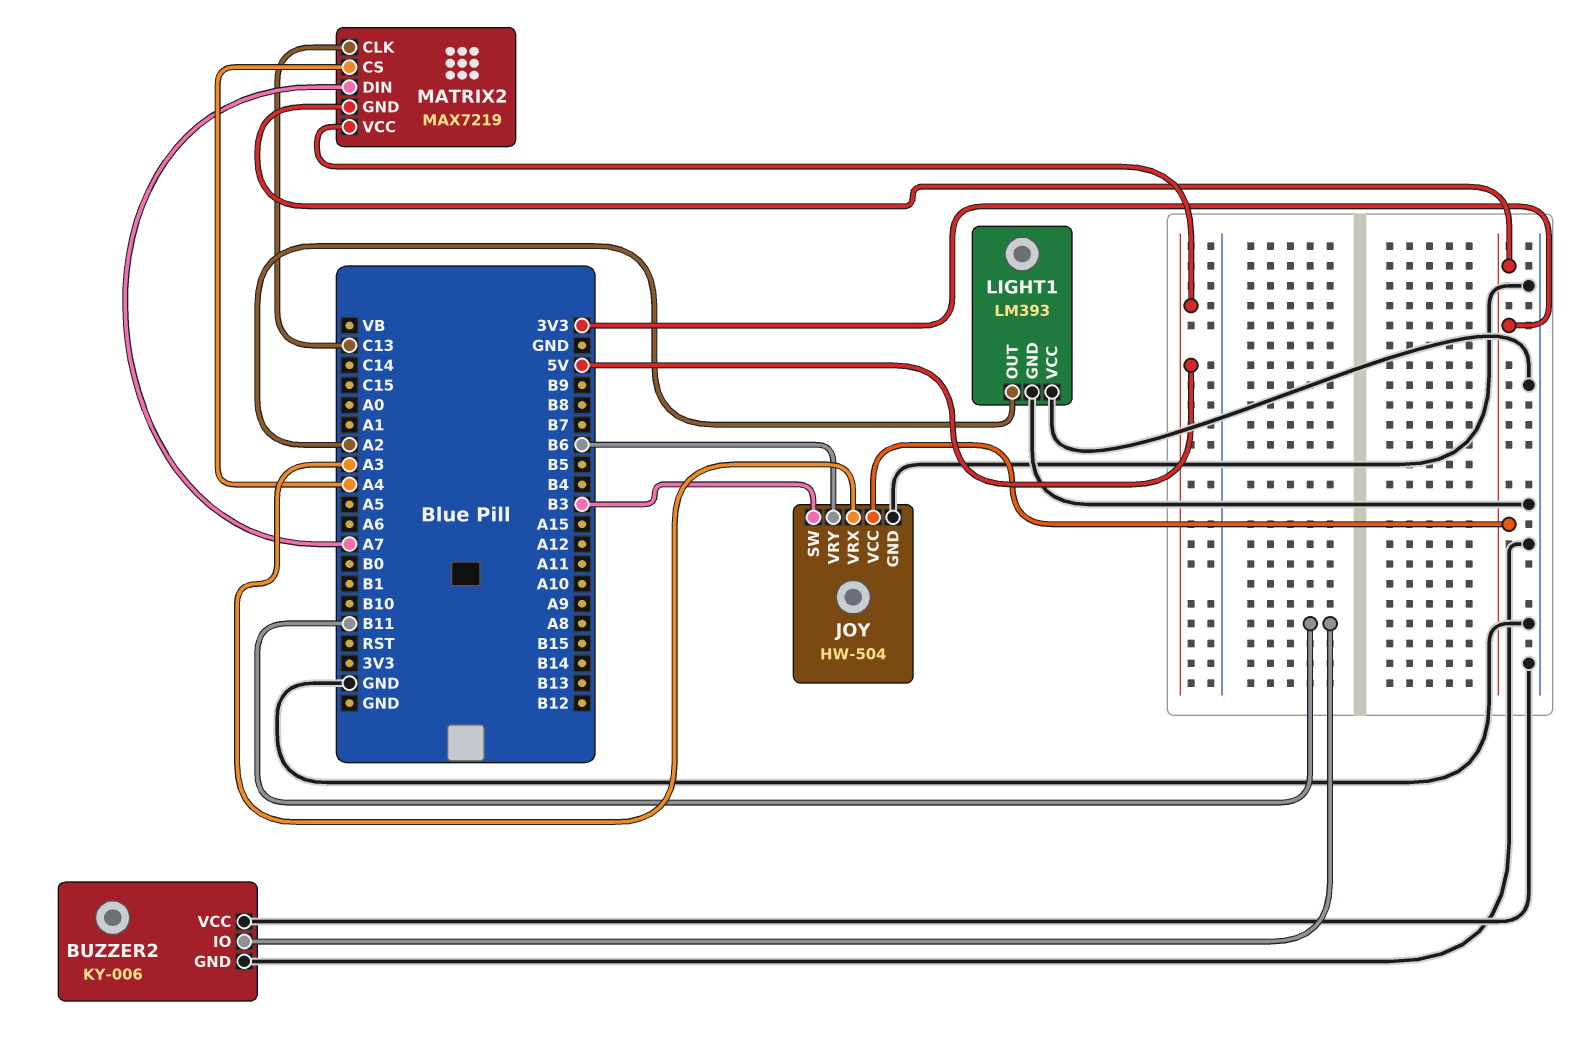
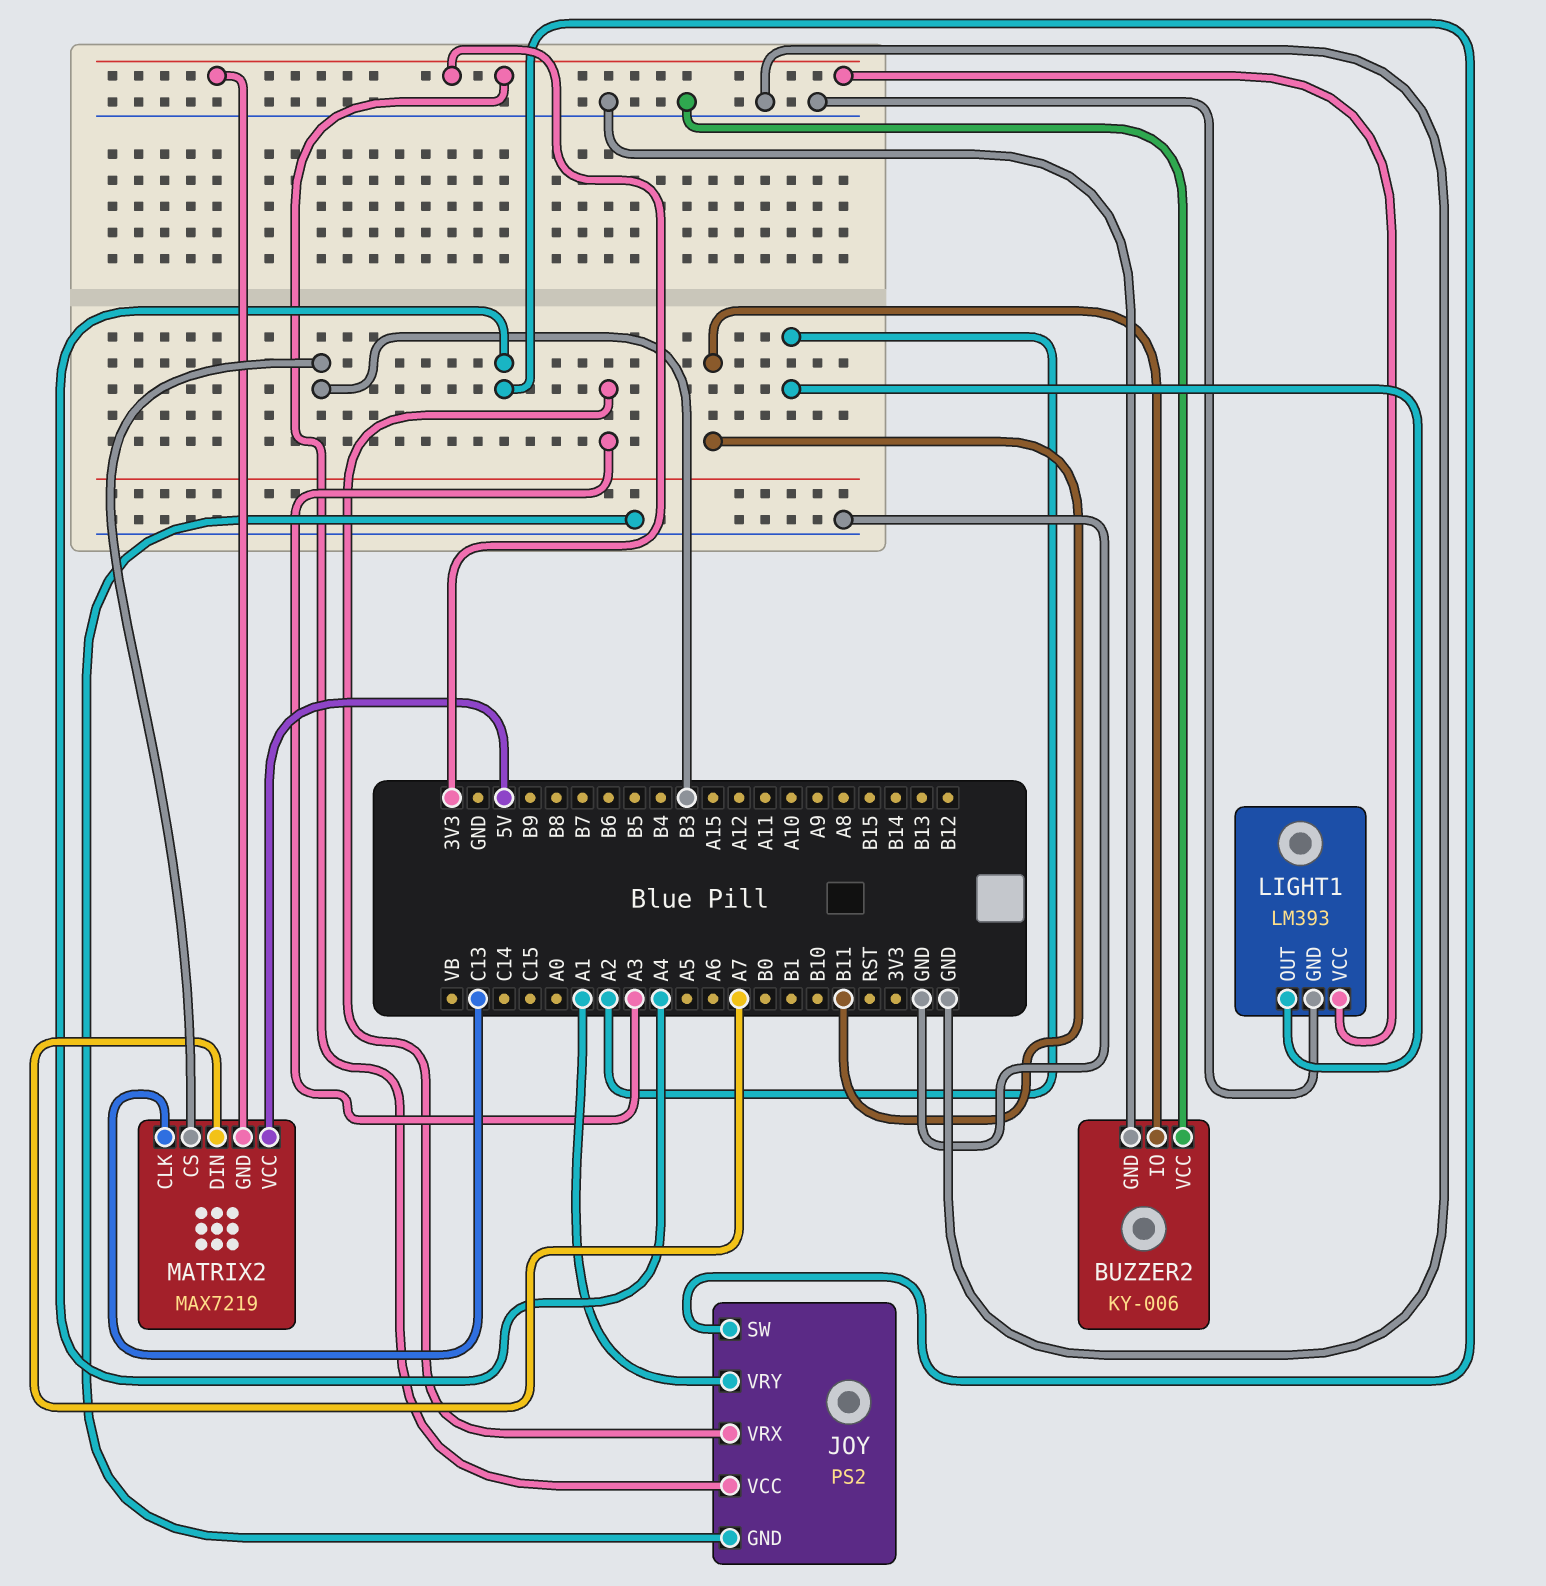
JOY: HW-504 -> PS2
JOY pin SW: B3 -> A4
JOY pin VRY: B6 -> A1
LIGHT1 pin VCC: GND -> 3V3
MATRIX2 pin CS: A4 -> B3

